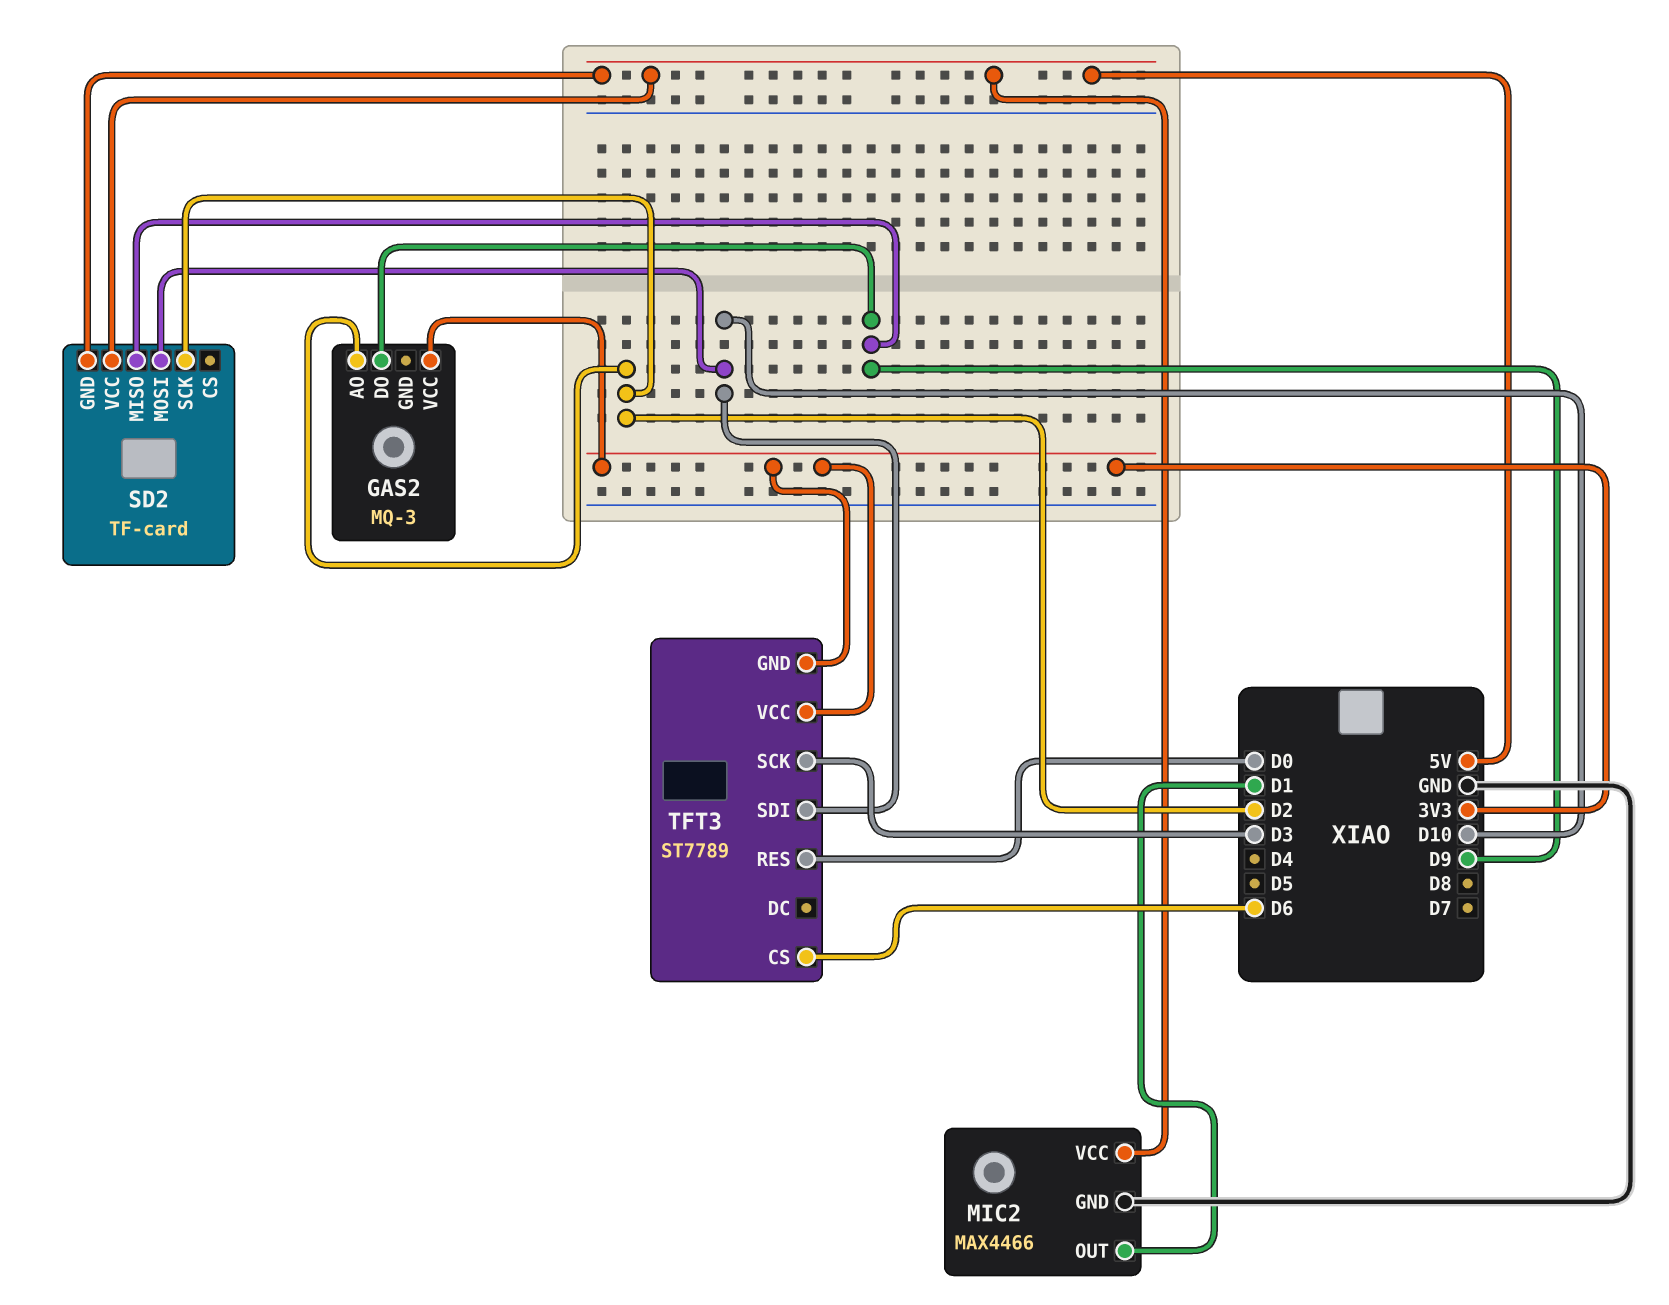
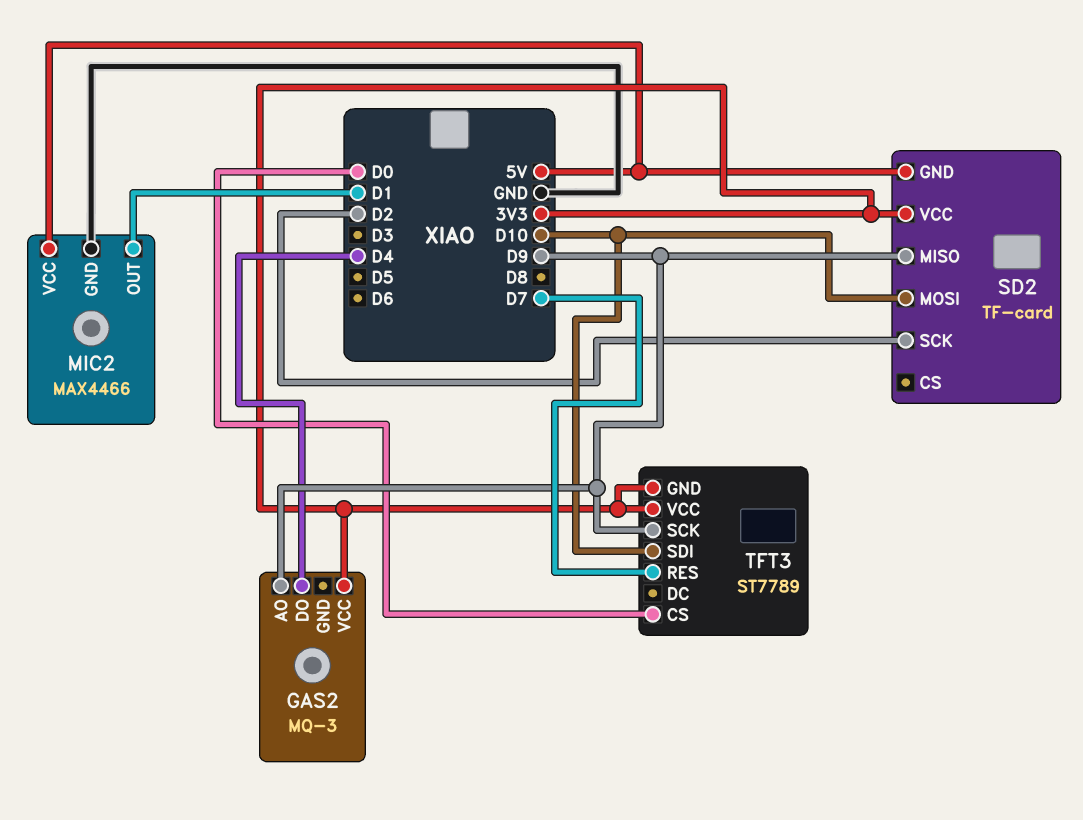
GAS2 pin AO: D2 -> D9
GAS2 pin DO: D9 -> D4
SD2 pin VCC: 5V -> 3V3
TFT3 pin CS: D6 -> D0
TFT3 pin RES: D0 -> D7
TFT3 pin SCK: D3 -> D9

